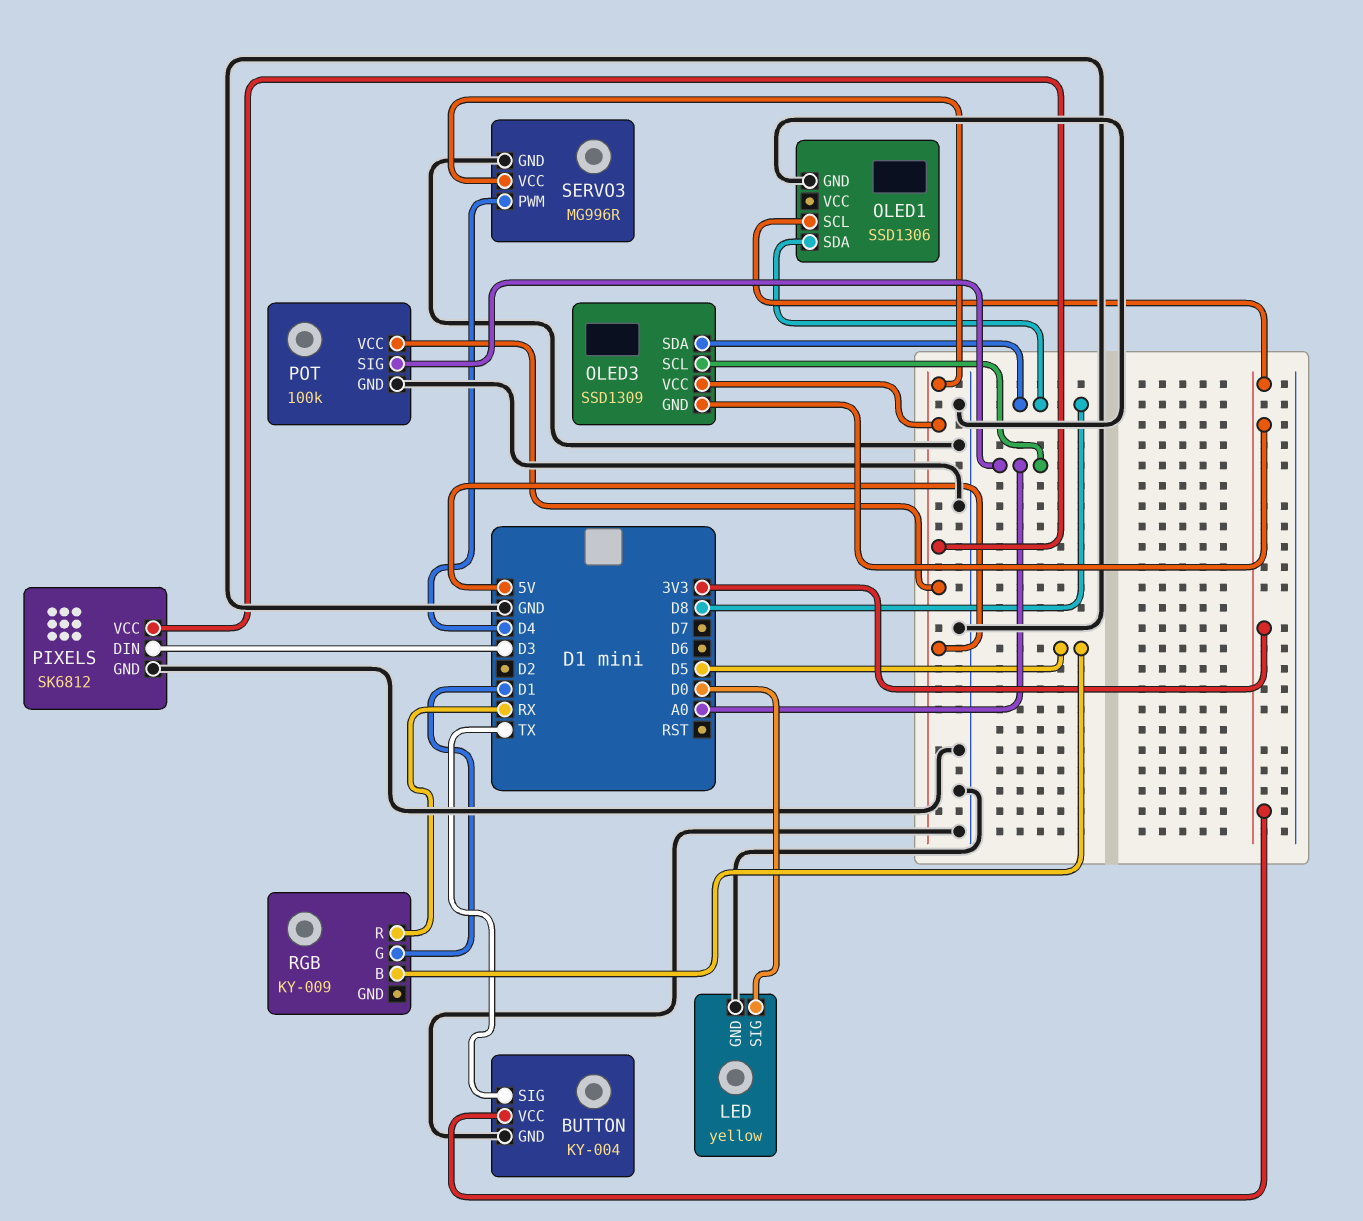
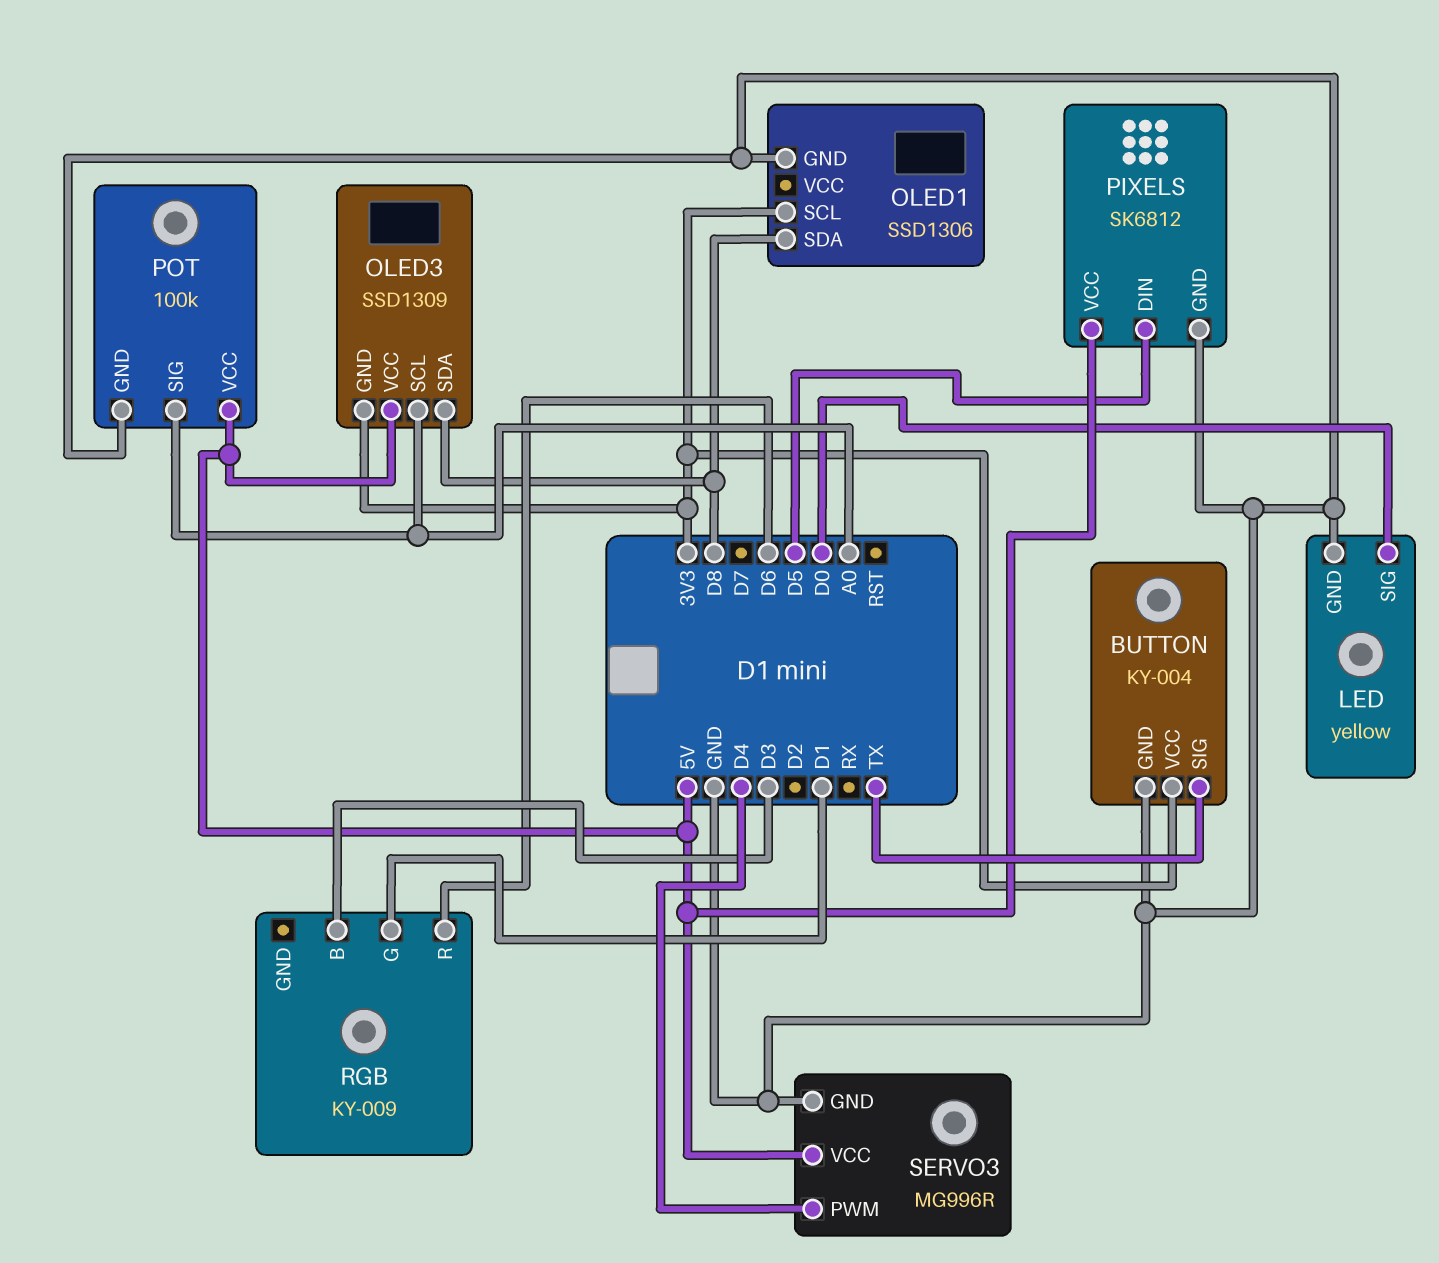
PIXELS pin DIN: D3 -> D5
RGB pin B: D5 -> D3
RGB pin R: RX -> D6

